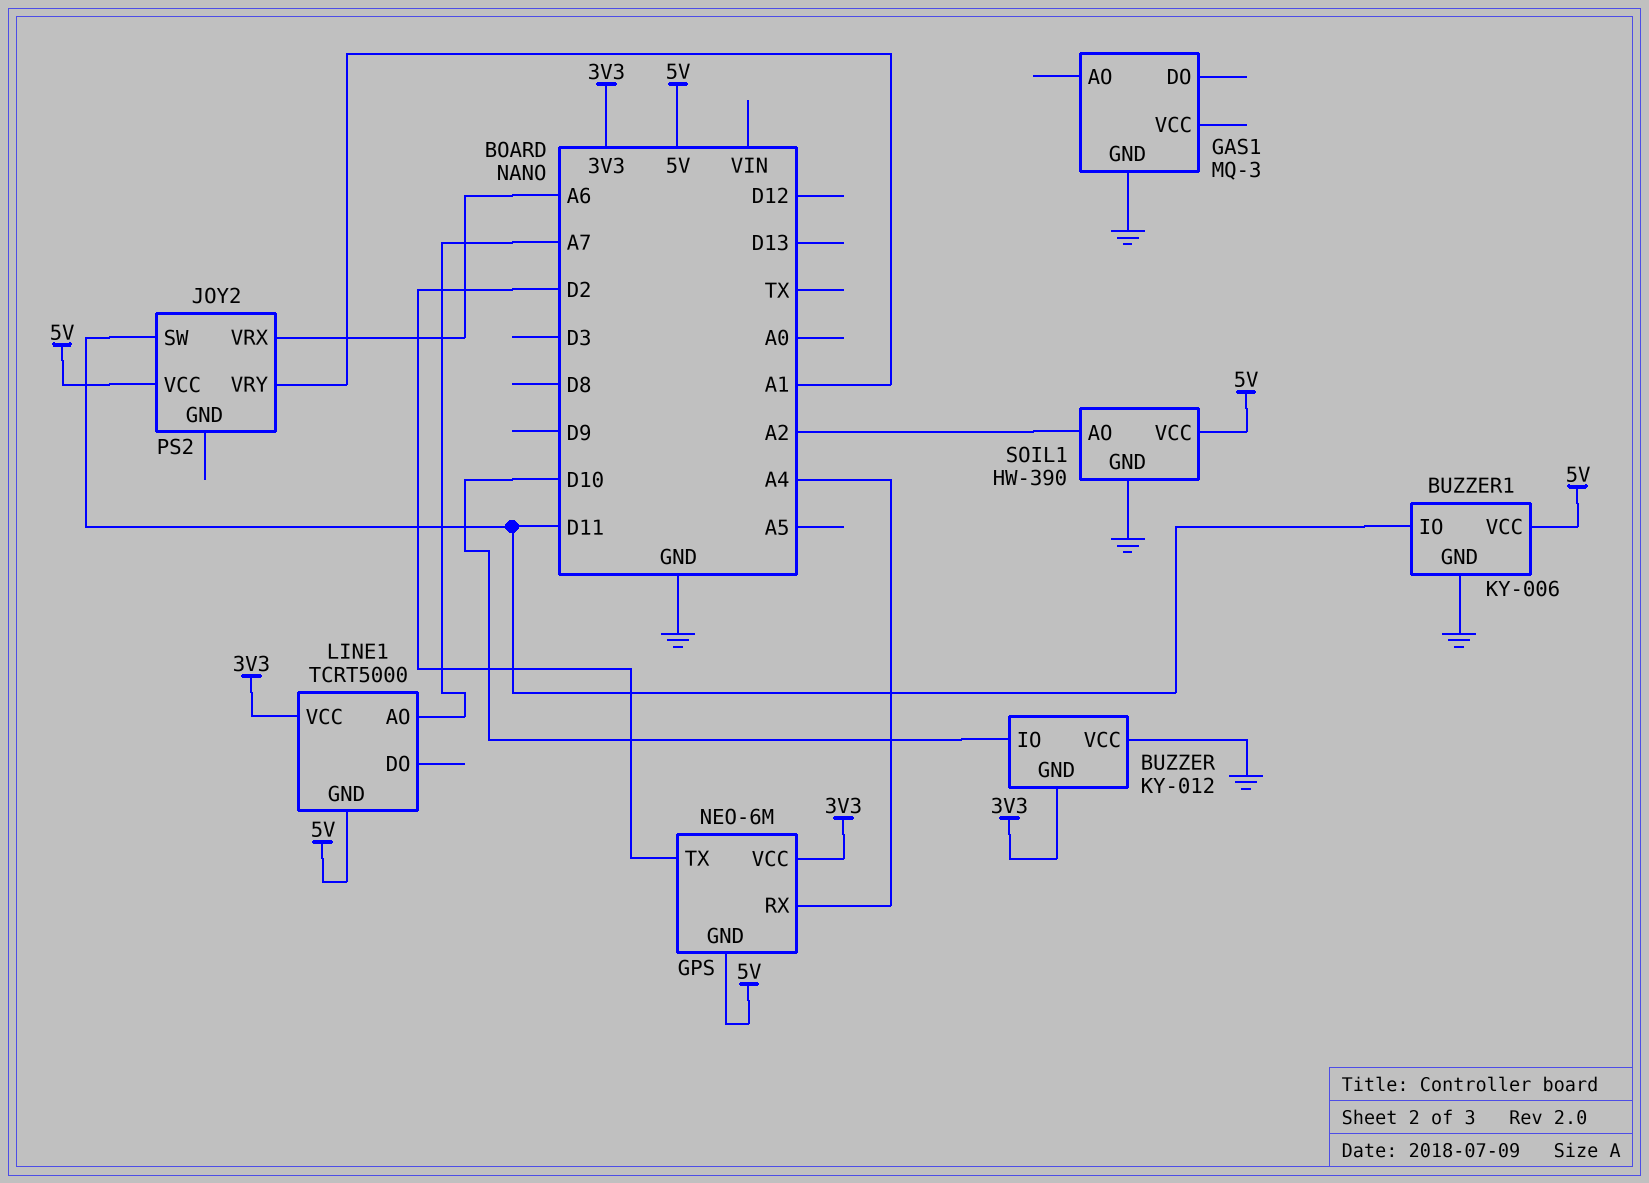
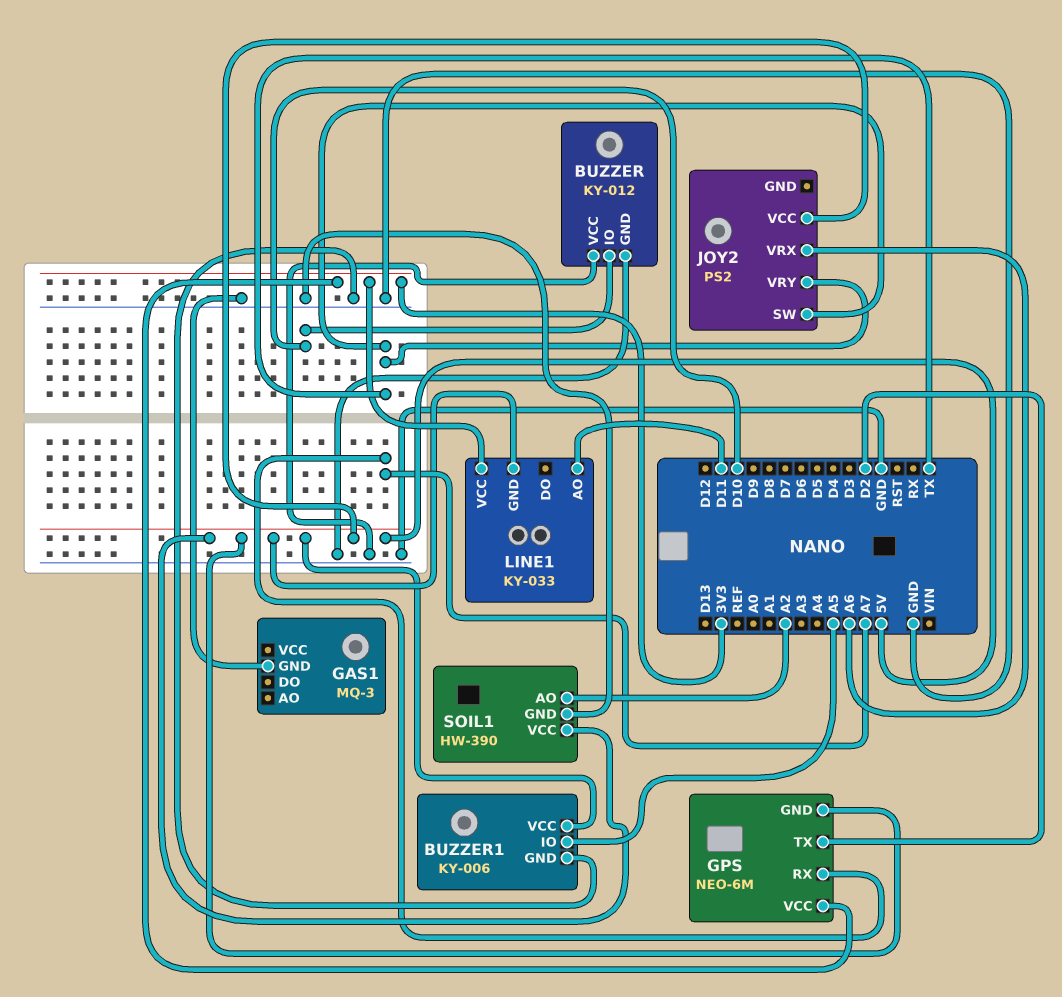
BUZZER pin GND: 3V3 -> GND
BUZZER1 pin IO: D11 -> A5
GPS pin RX: A4 -> A7
JOY2 pin SW: D11 -> TX
JOY2 pin VRY: A1 -> TX
LINE1: TCRT5000 -> KY-033
LINE1 pin AO: A7 -> D11

